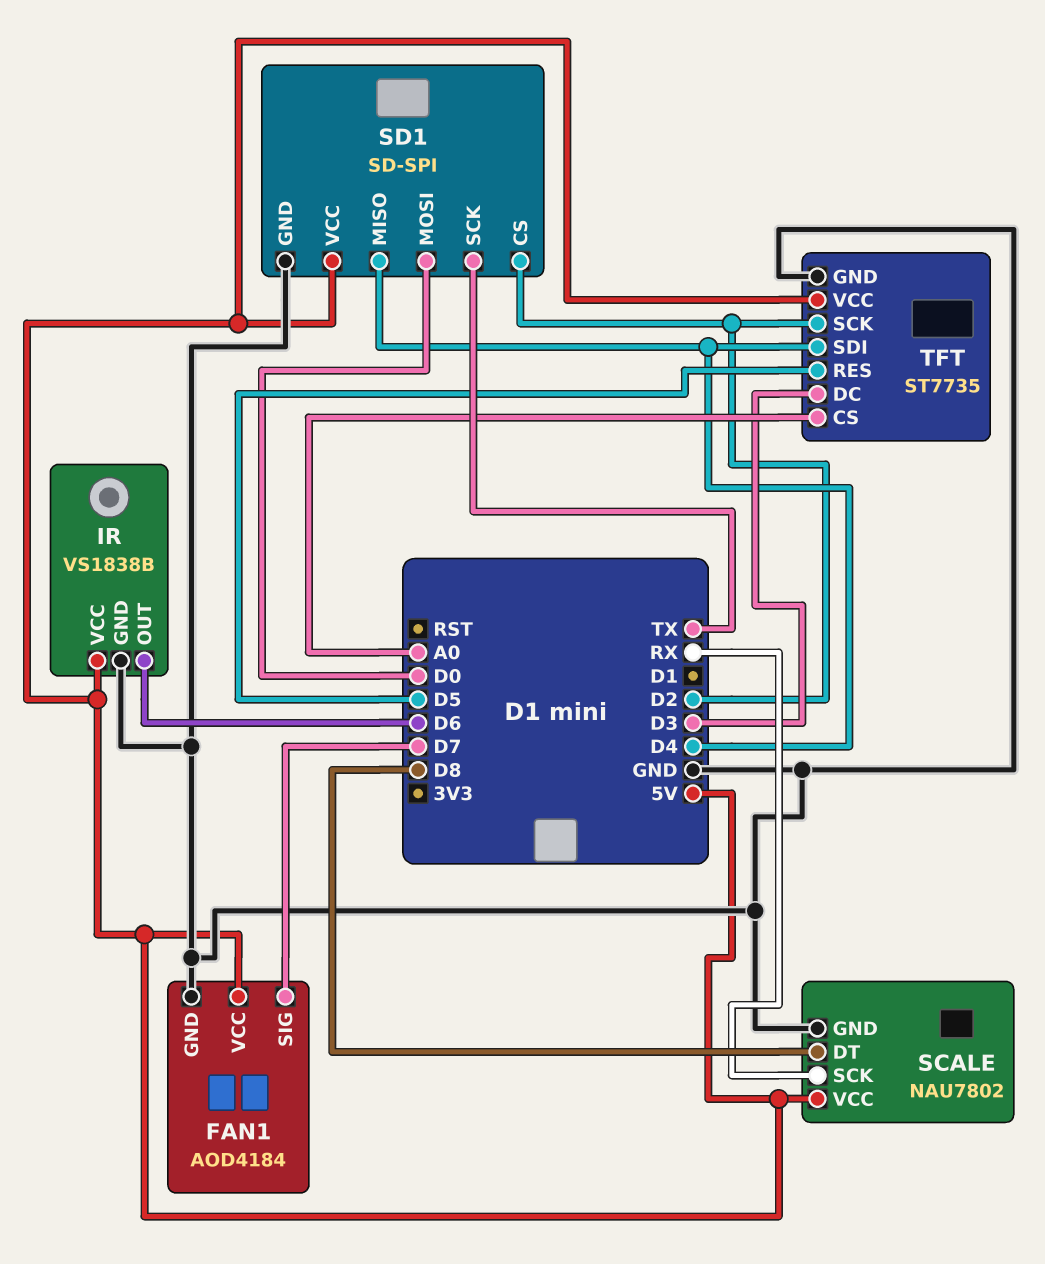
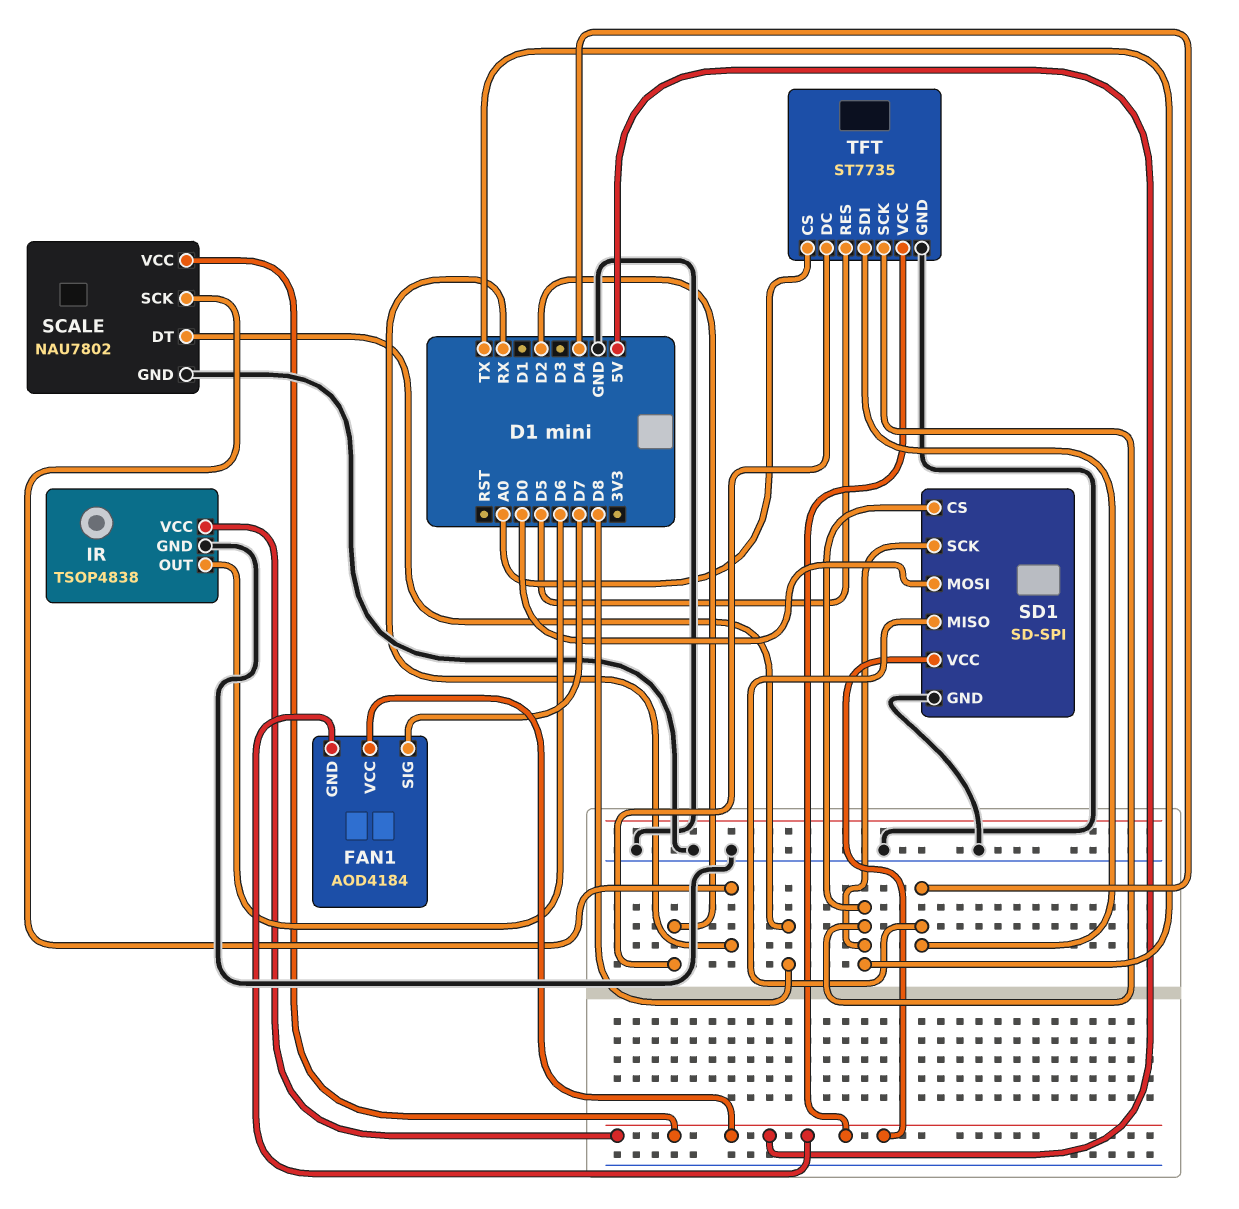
FAN1 pin GND: GND -> 5V
IR: VS1838B -> TSOP4838
SD1 pin CS: D2 -> TX
TFT pin DC: D3 -> D2
TFT pin SCK: D2 -> TX

